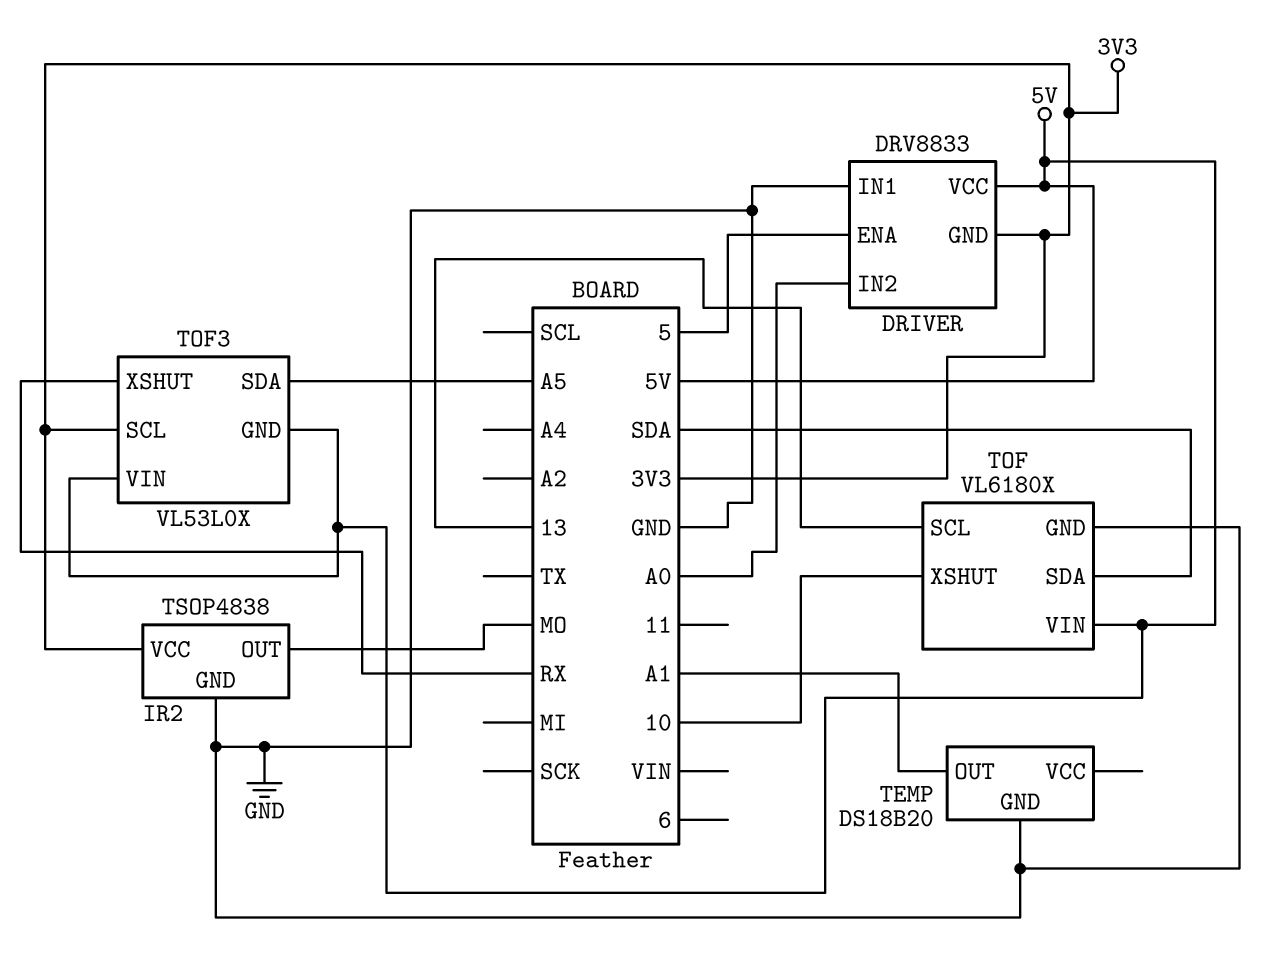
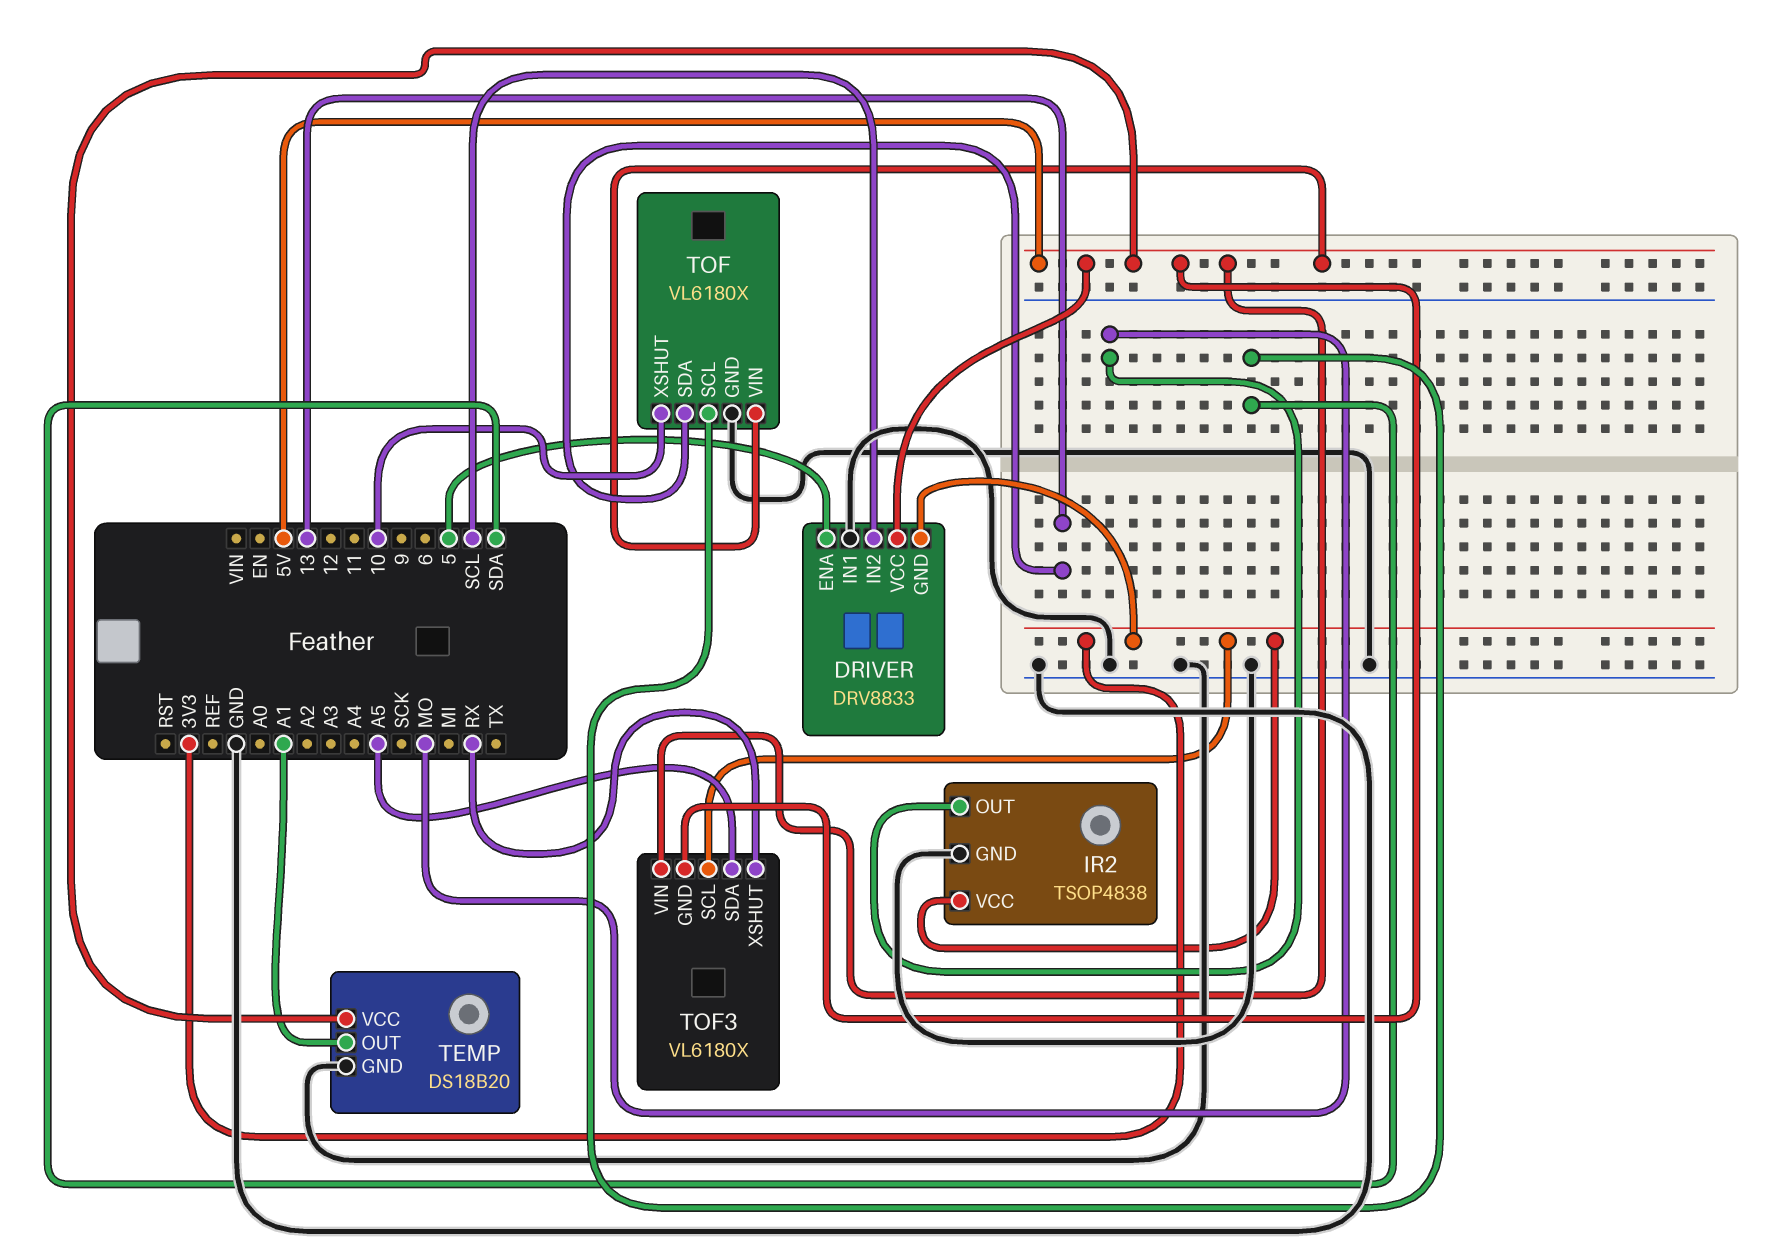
DRIVER pin IN2: A0 -> SCL
TEMP pin VCC: none -> 5V
TOF pin SCL: 13 -> SDA
TOF pin SDA: SDA -> 13
TOF3: VL53L0X -> VL6180X

